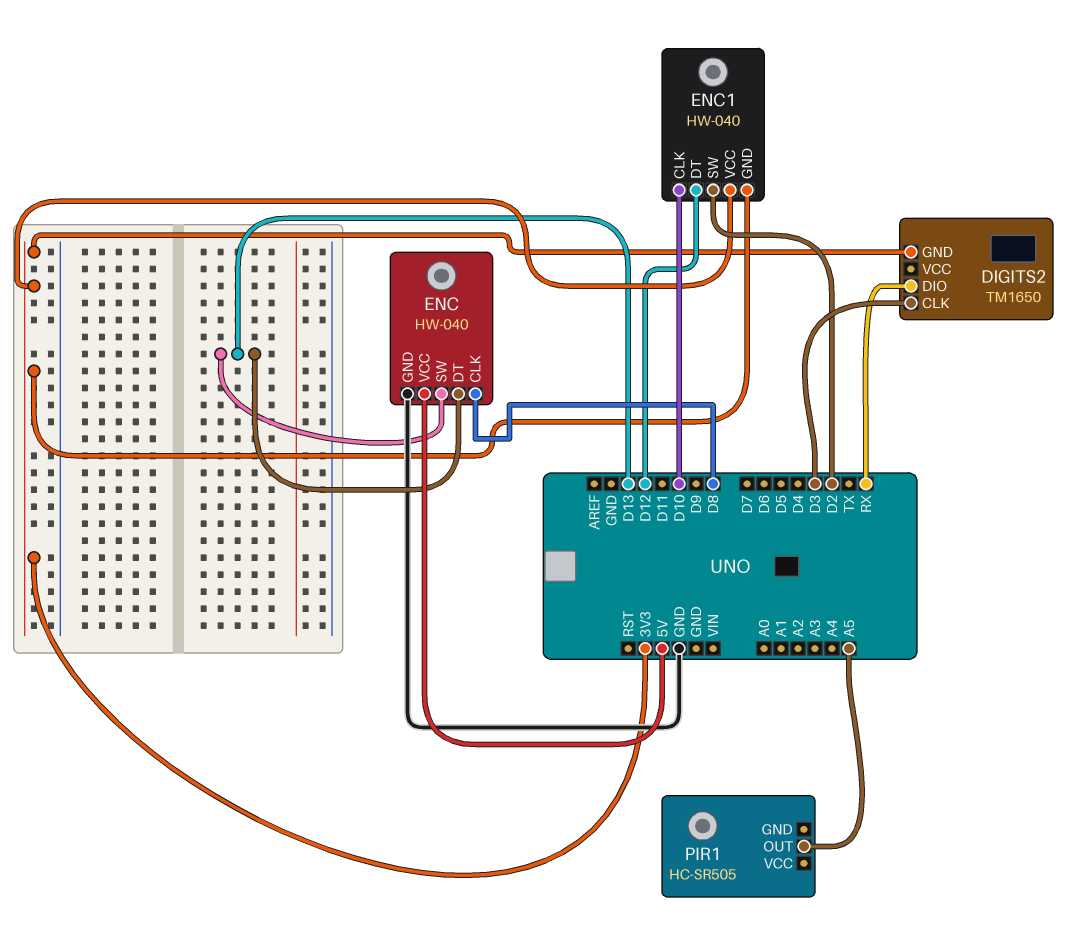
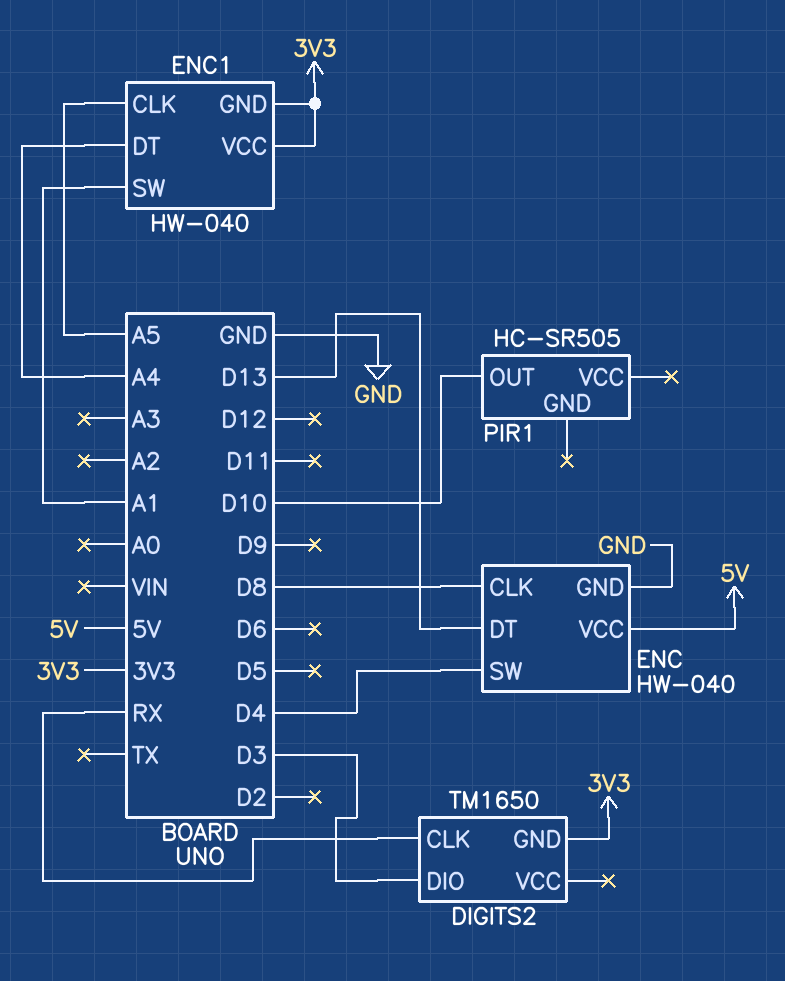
DIGITS2 pin CLK: D3 -> RX
DIGITS2 pin DIO: RX -> D3
ENC pin SW: D13 -> D4
ENC1 pin CLK: D10 -> A5
ENC1 pin DT: D12 -> A4
ENC1 pin SW: D2 -> A1
PIR1 pin OUT: A5 -> D10

